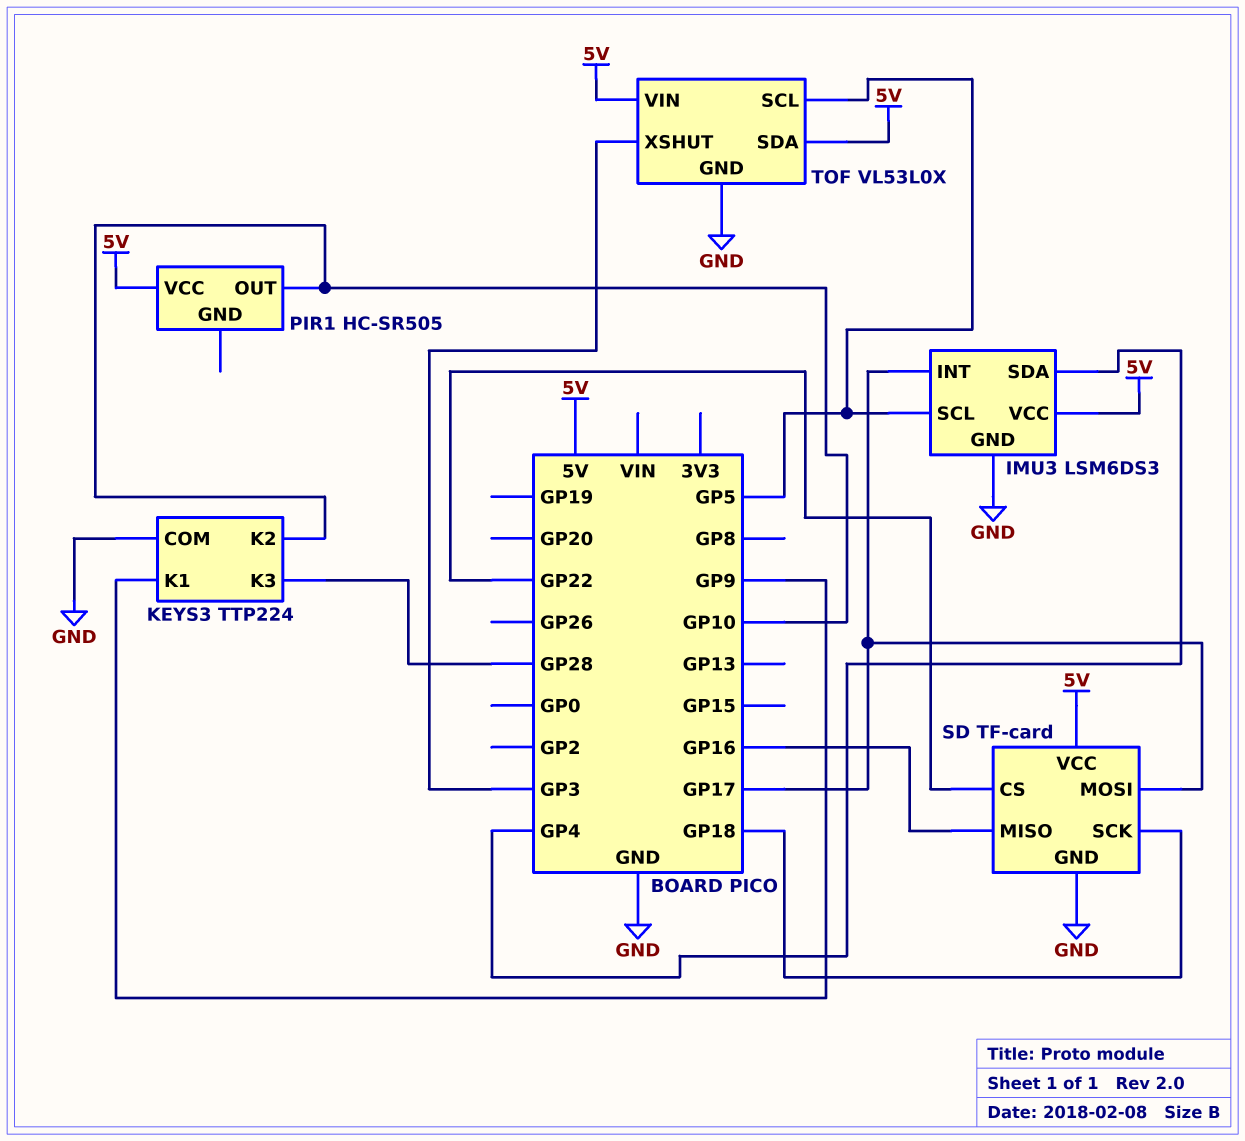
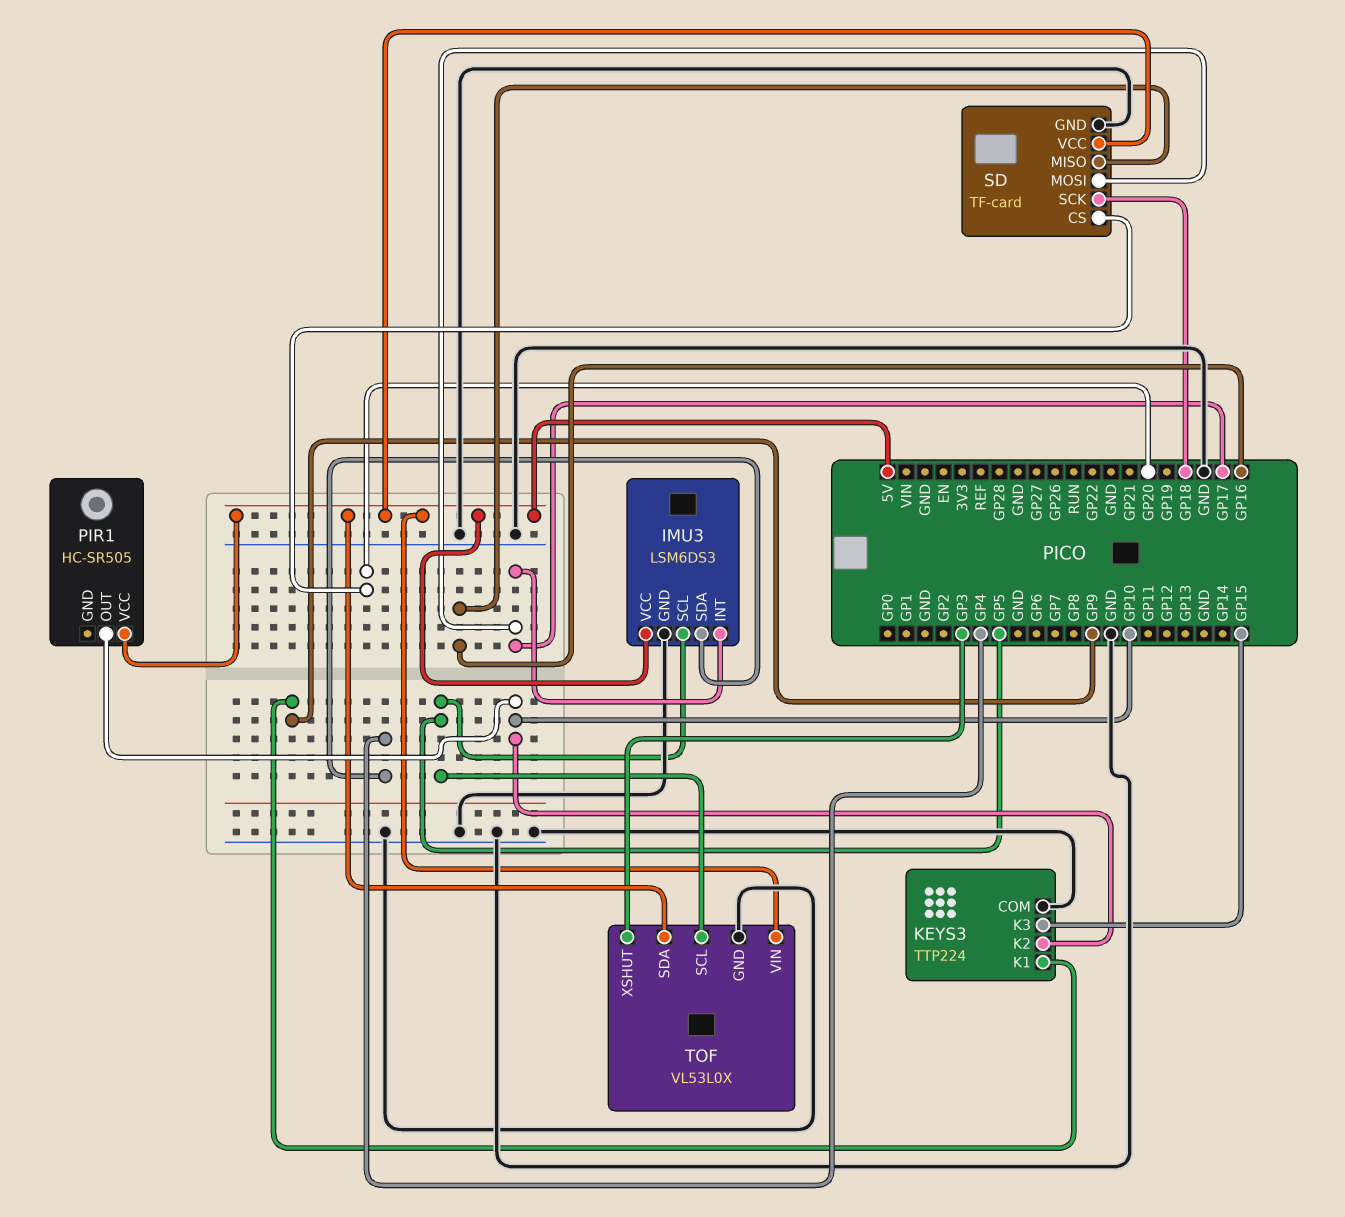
KEYS3 pin K3: GP28 -> GP15
SD pin CS: GP22 -> GP20

